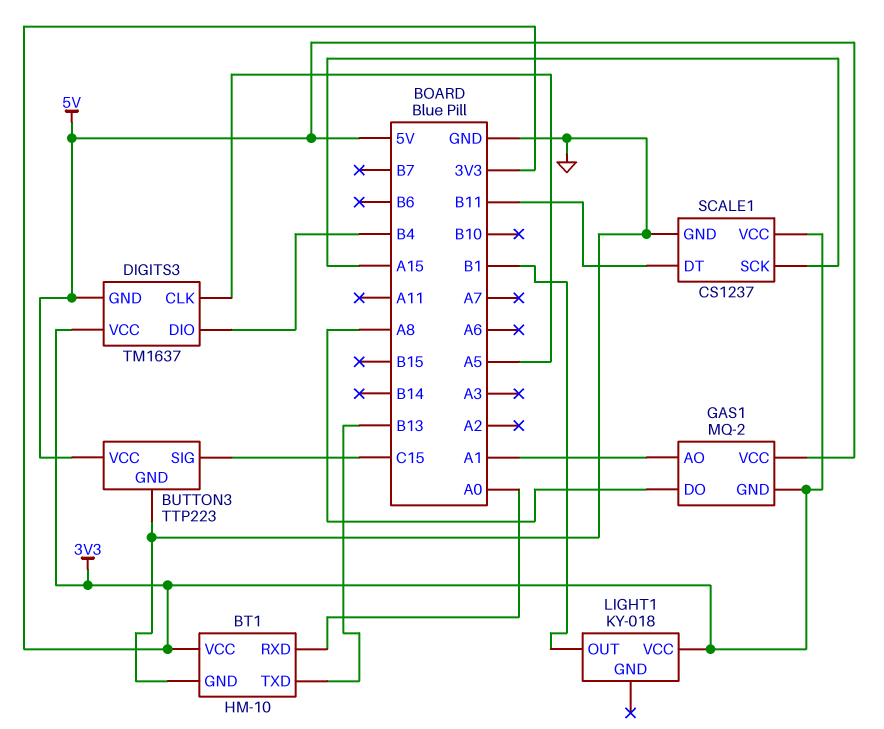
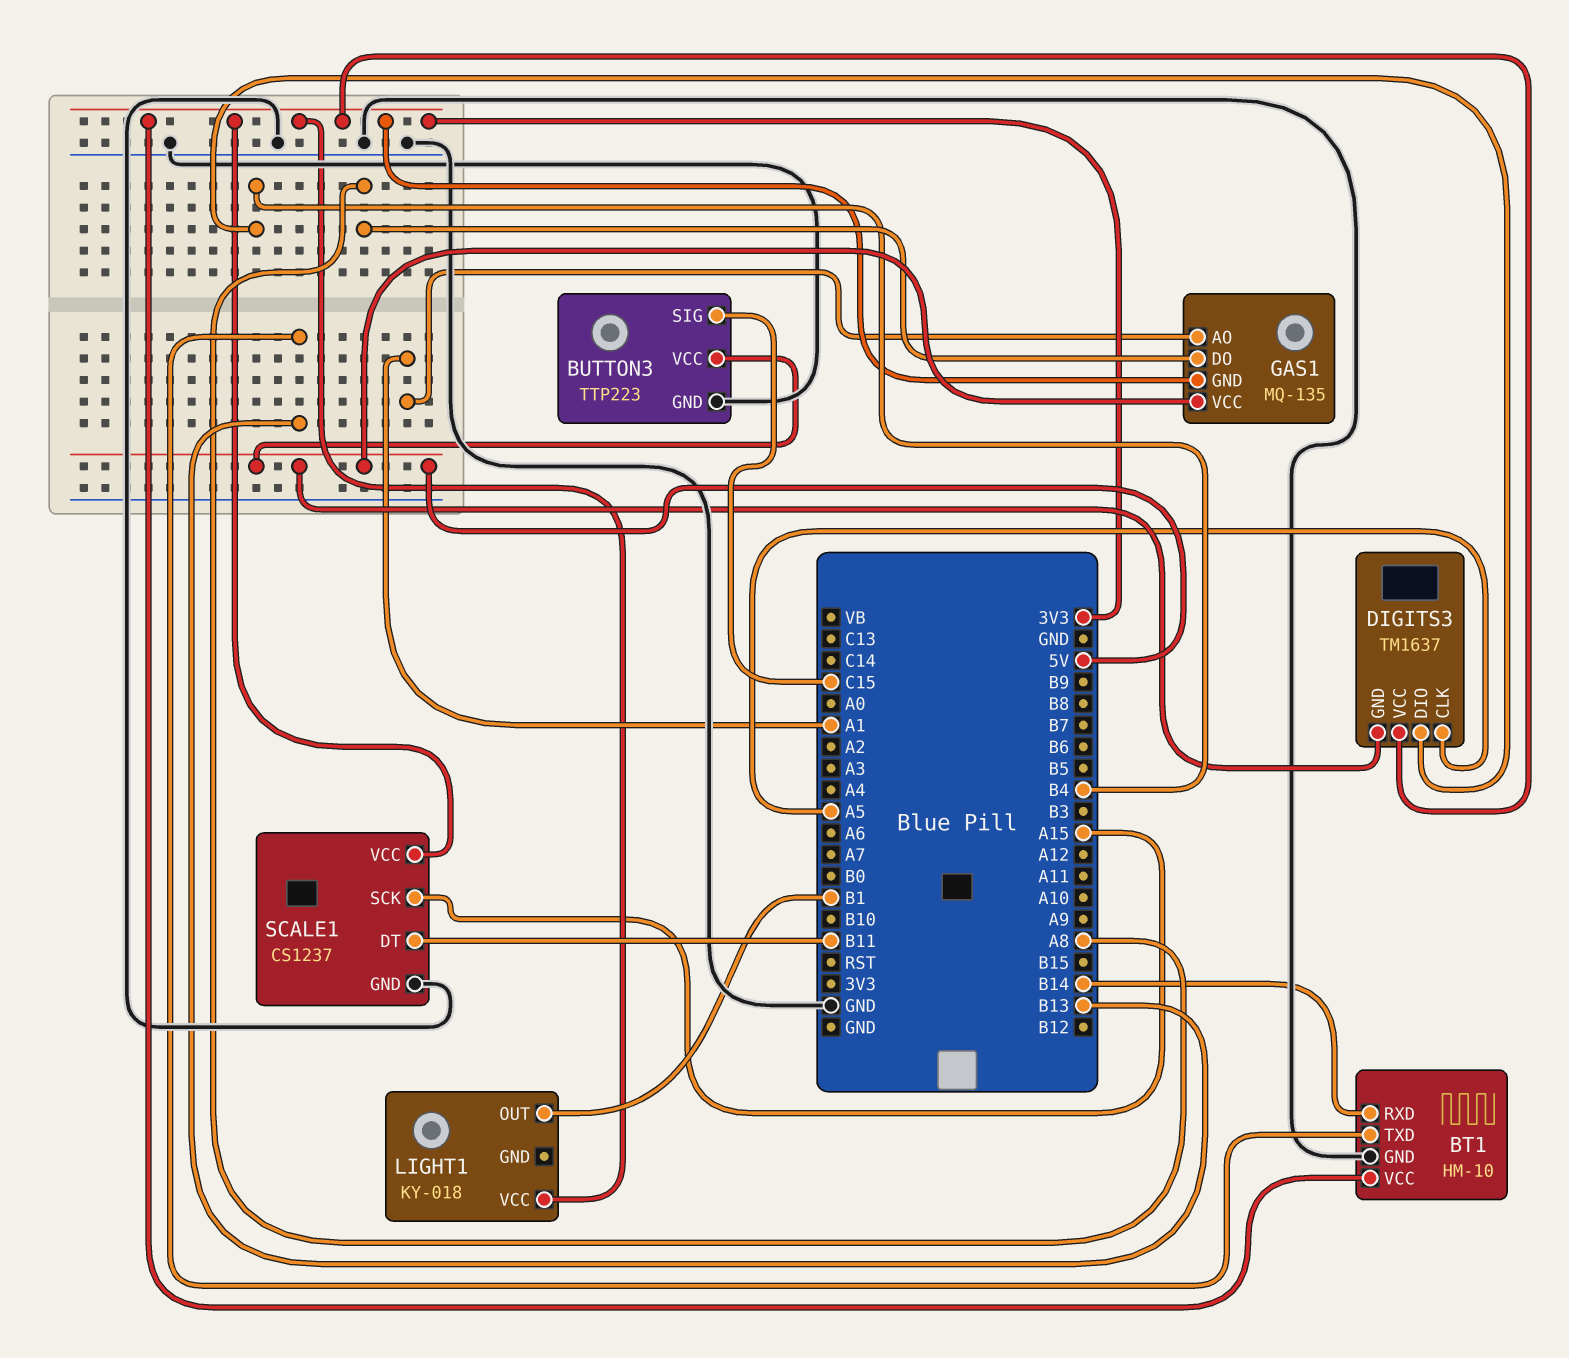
BT1 pin RXD: A0 -> B14
GAS1: MQ-2 -> MQ-135

